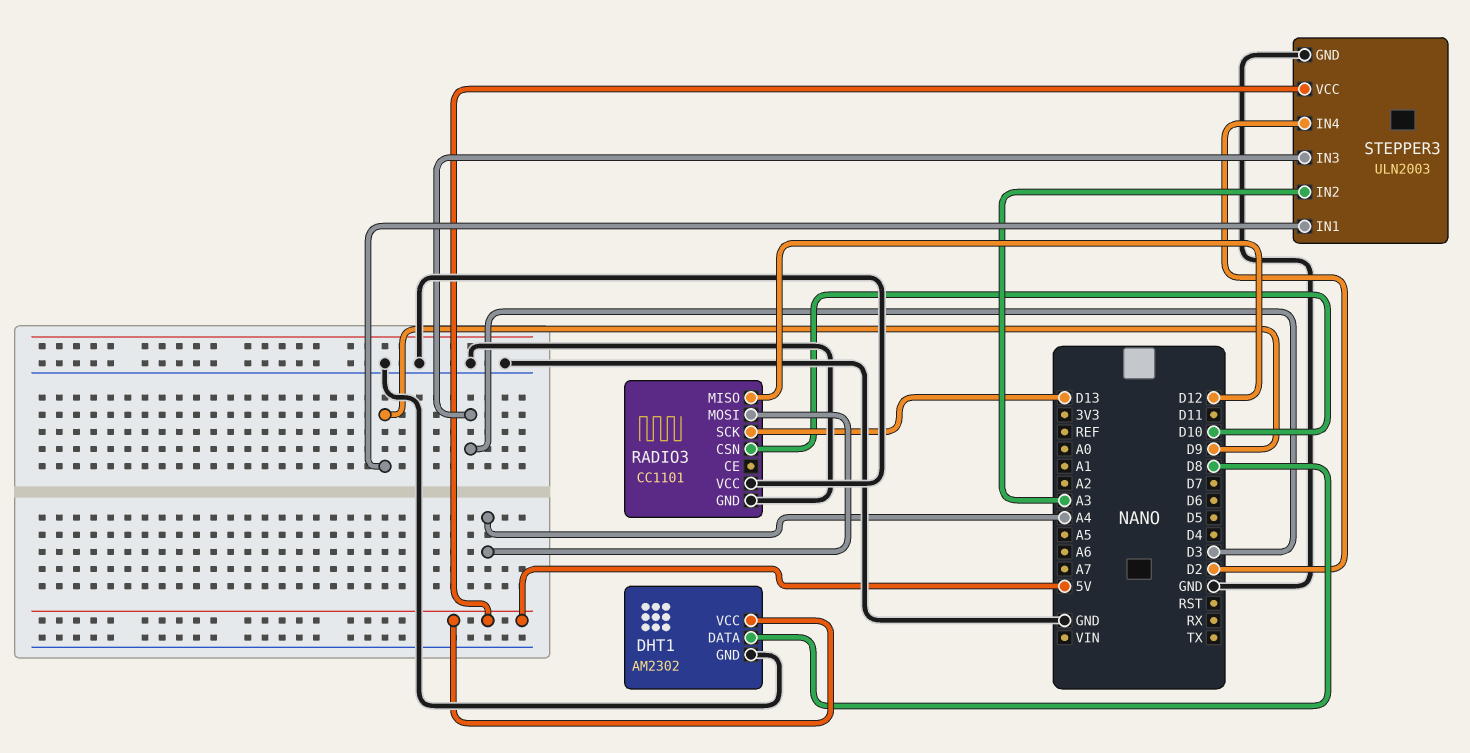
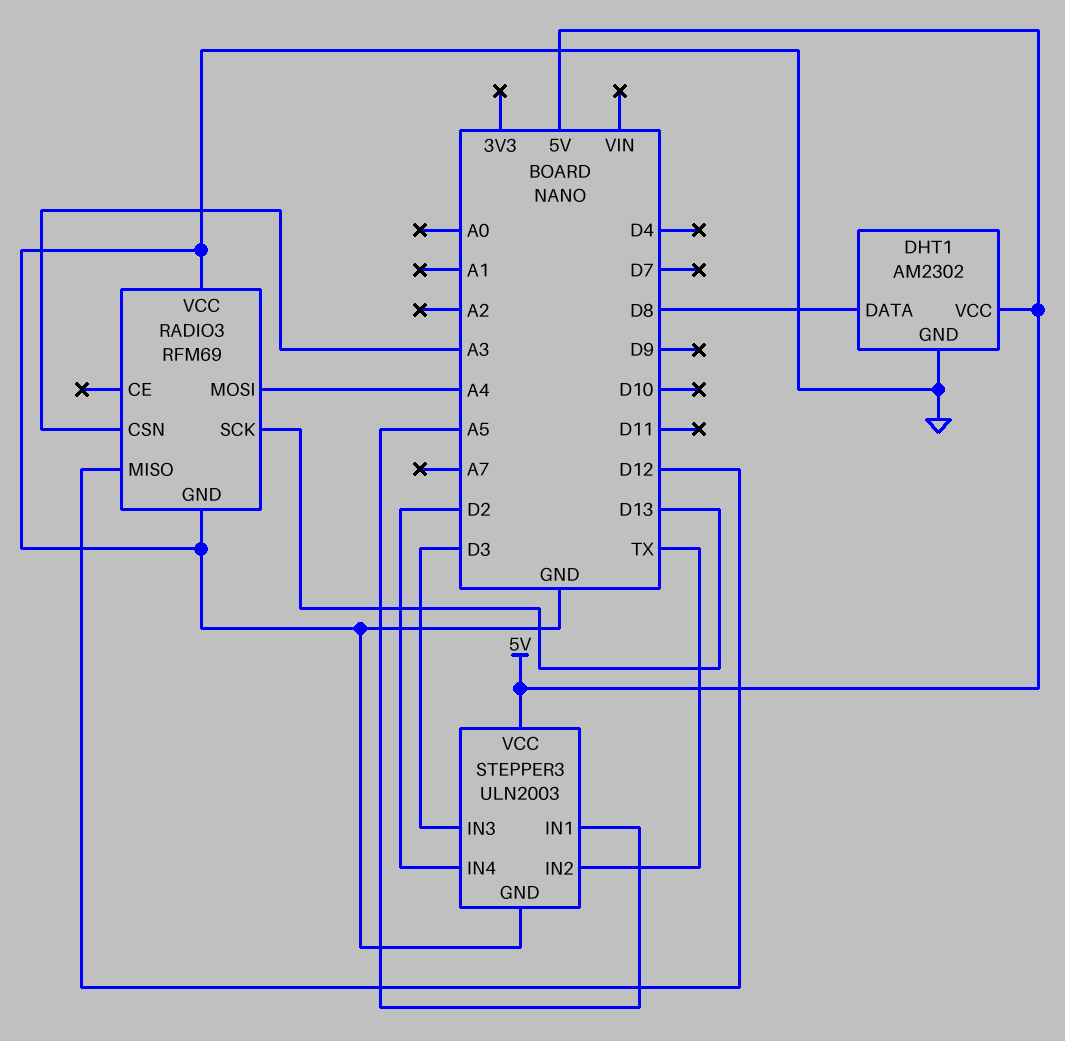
RADIO3: CC1101 -> RFM69
RADIO3 pin CSN: D10 -> A3
STEPPER3 pin IN1: D9 -> A5
STEPPER3 pin IN2: A3 -> TX

